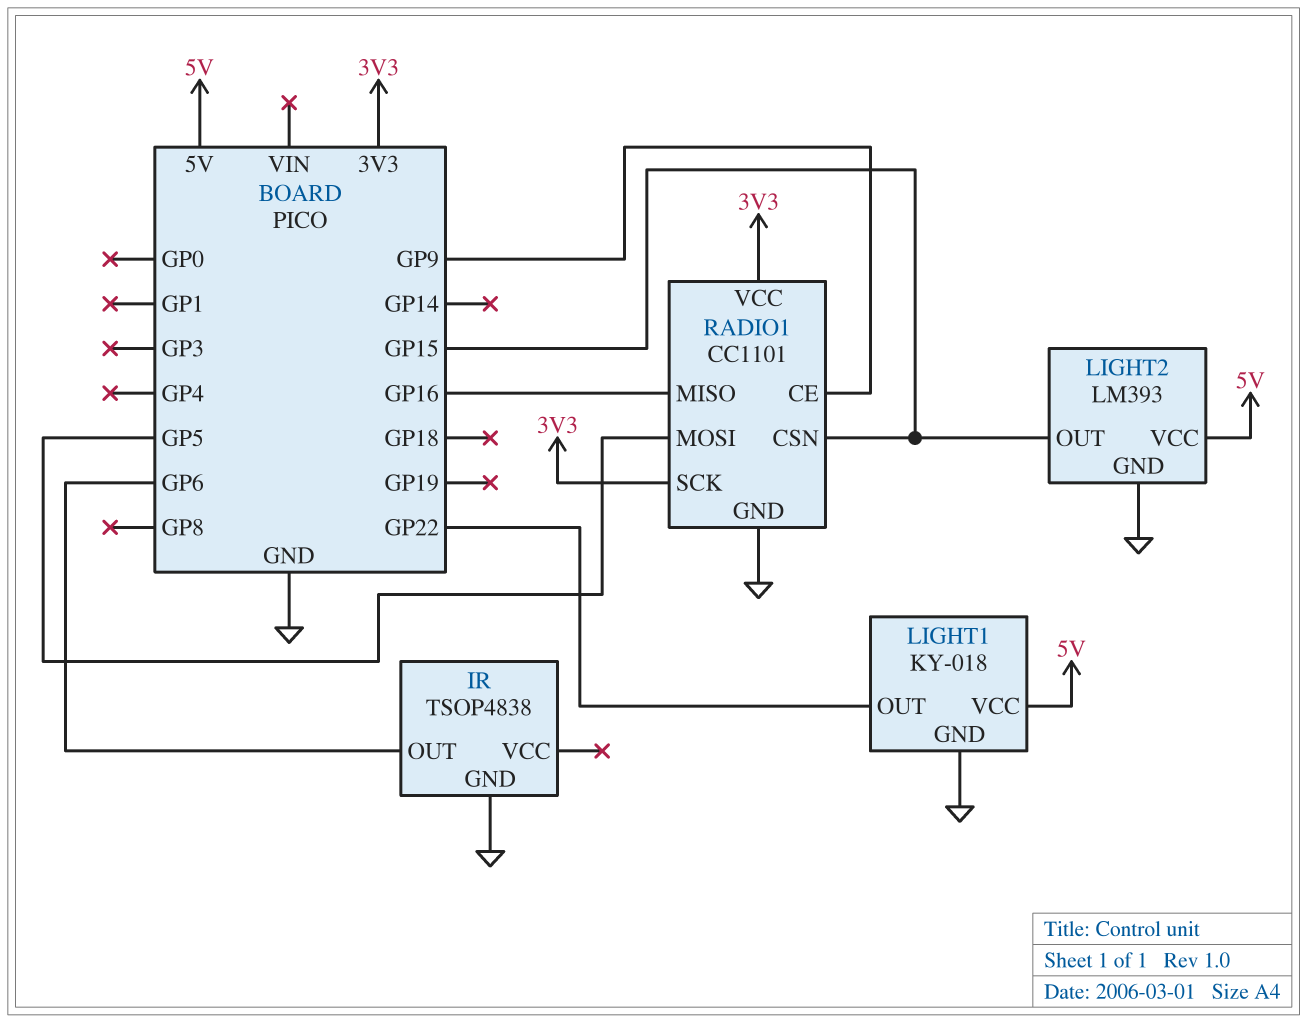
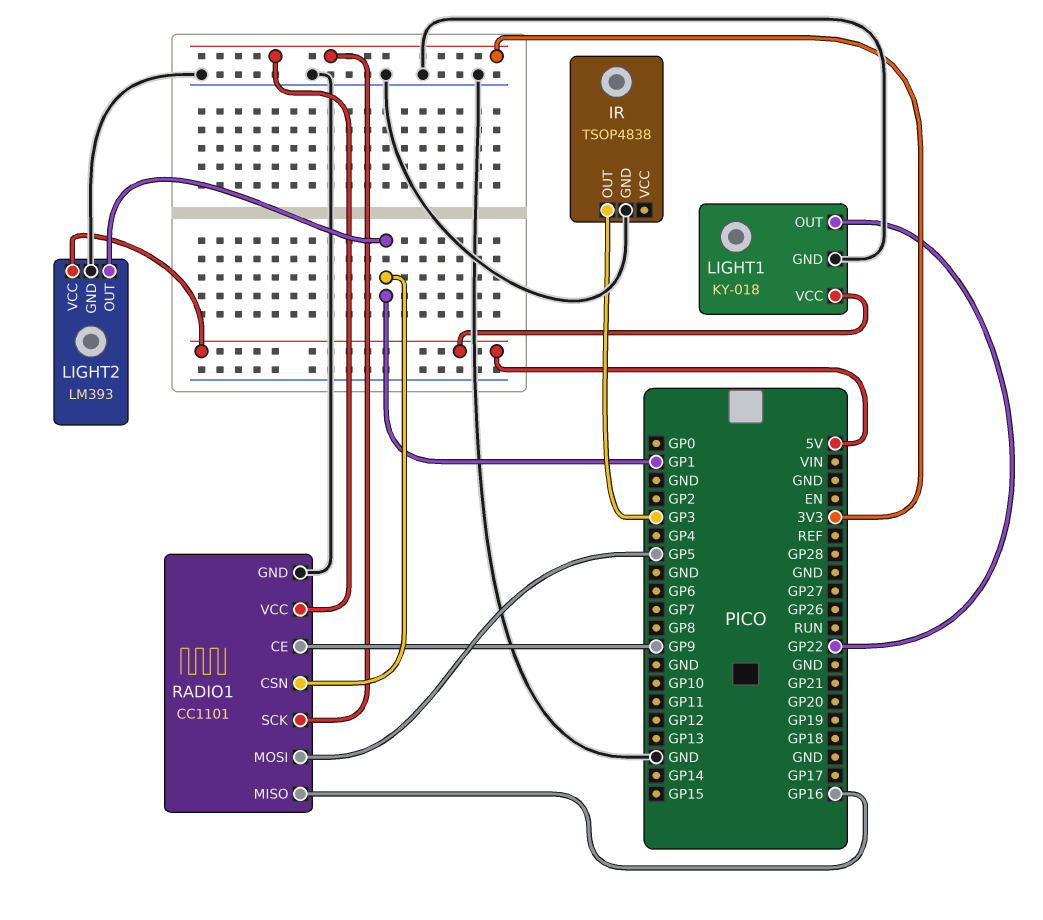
IR pin OUT: GP6 -> GP3
LIGHT2 pin OUT: GP15 -> GP1
RADIO1 pin CSN: GP15 -> GP1

